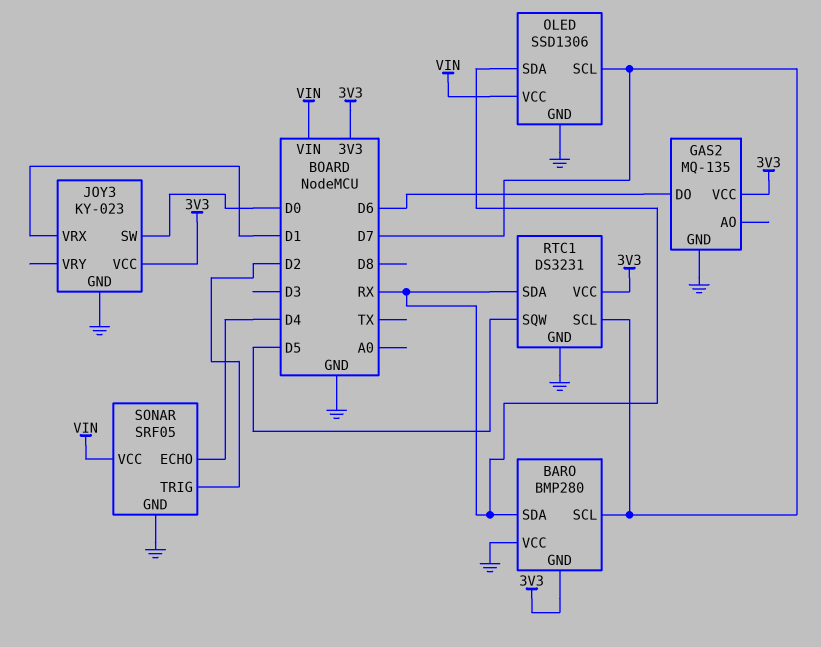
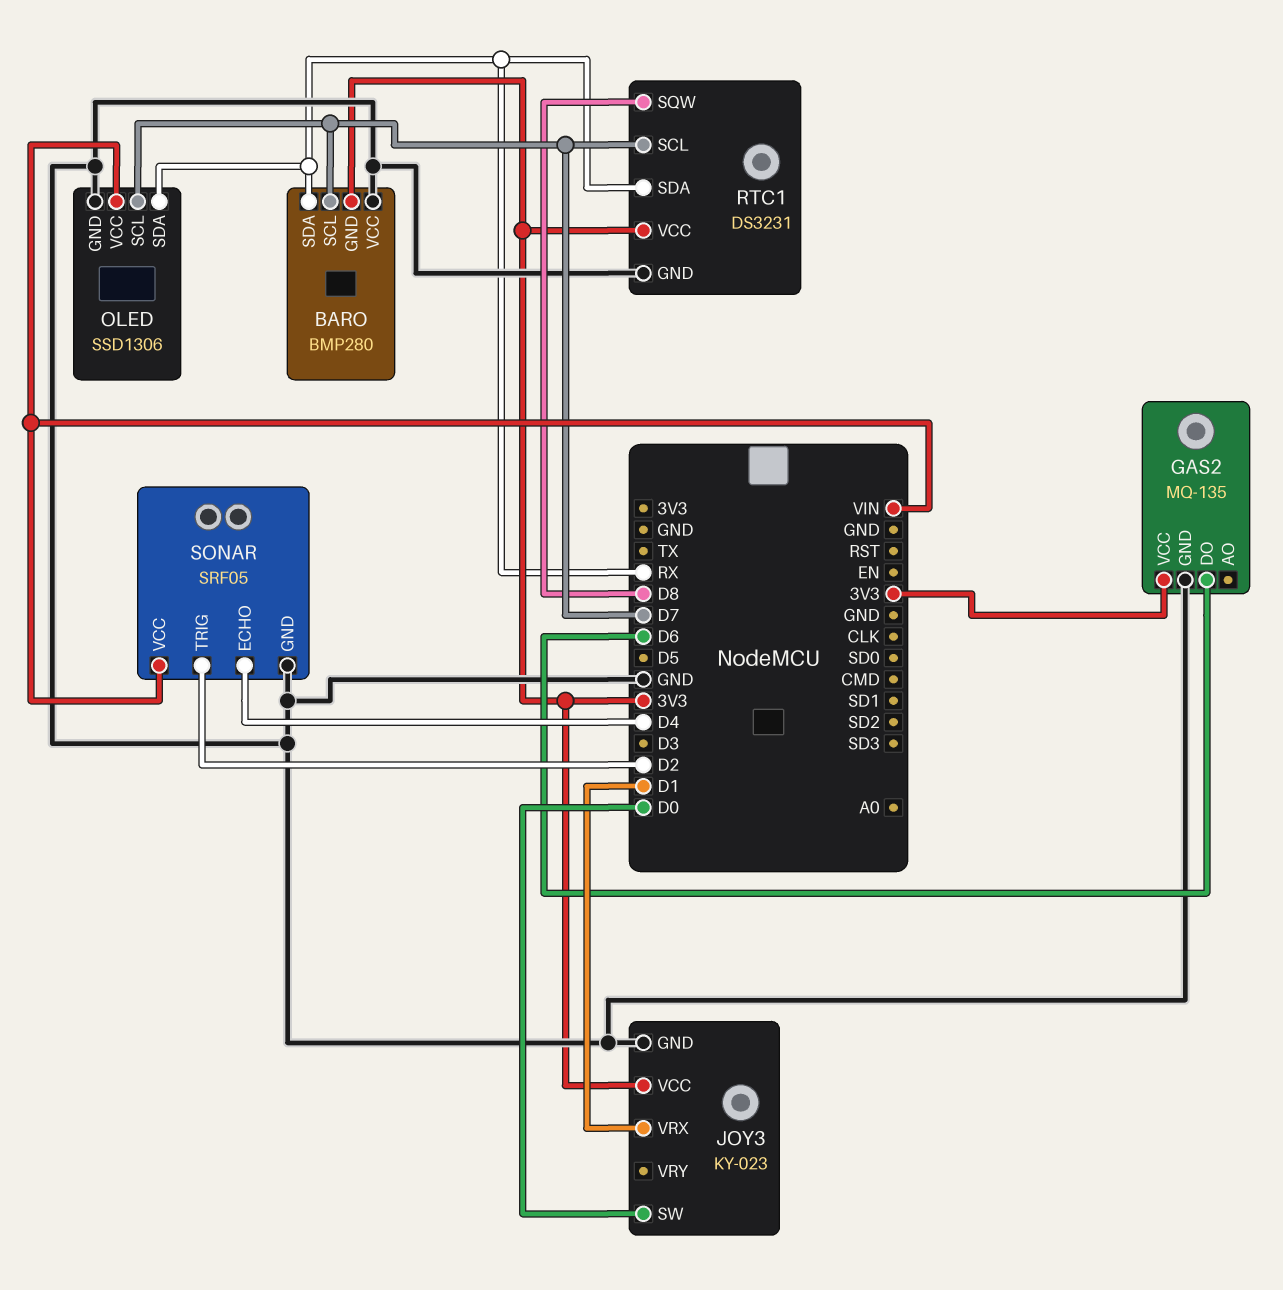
RTC1 pin SQW: D5 -> D8

